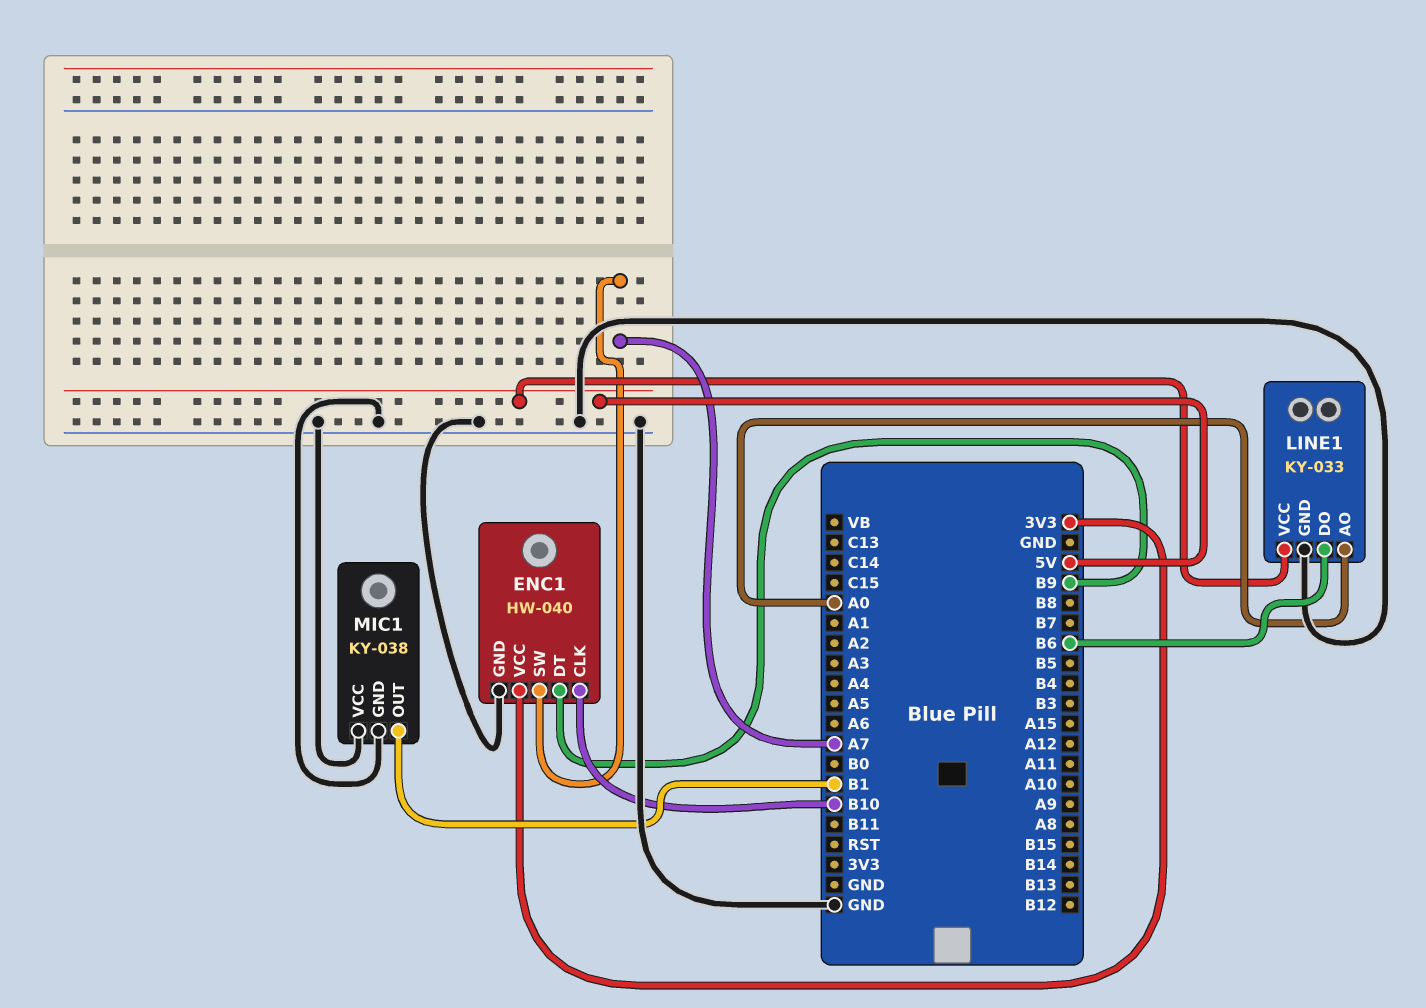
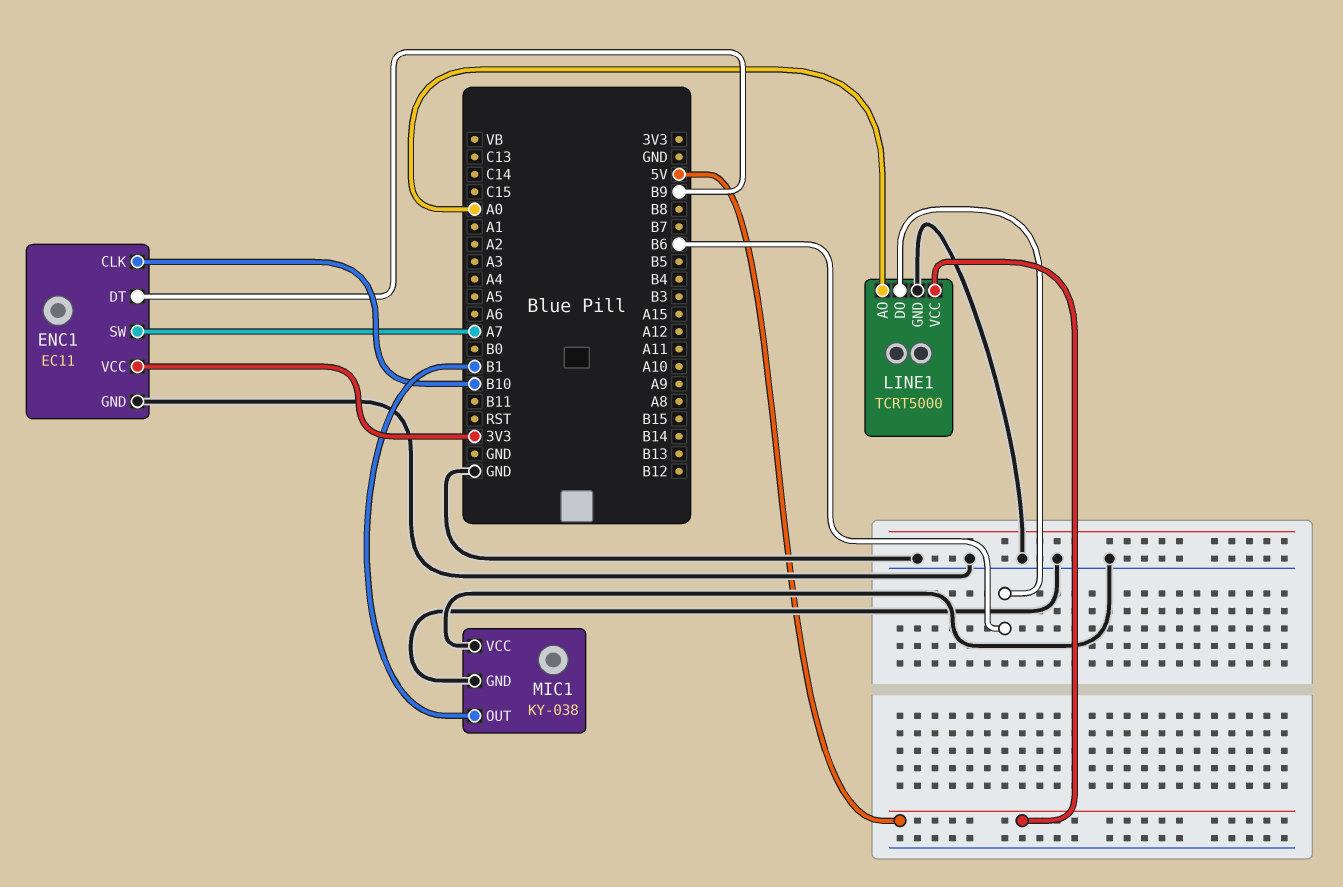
ENC1: HW-040 -> EC11
LINE1: KY-033 -> TCRT5000

